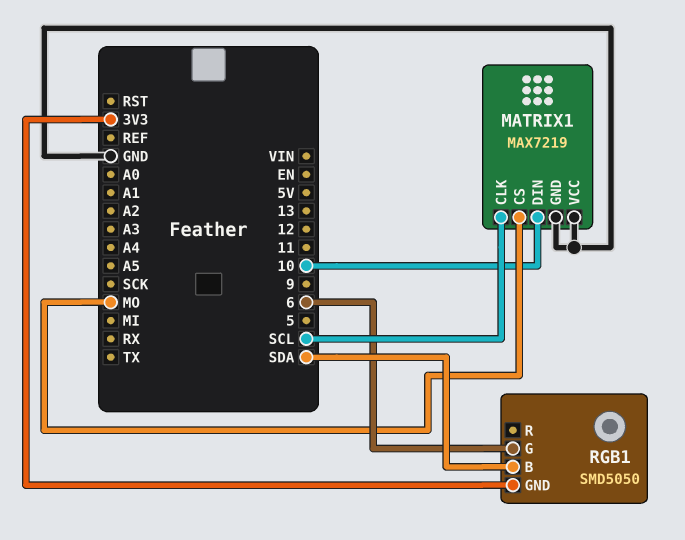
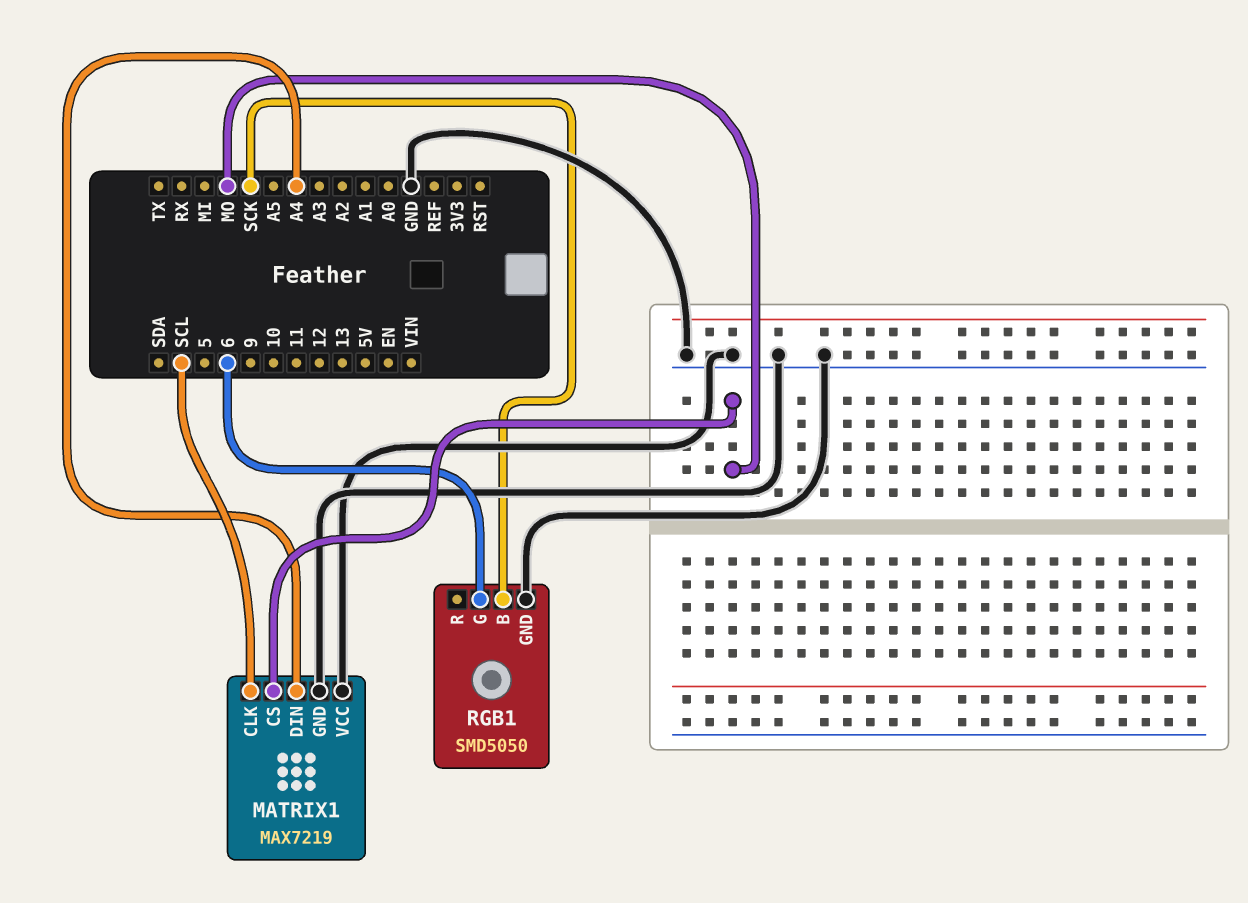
MATRIX1 pin DIN: 10 -> A4
RGB1 pin B: SDA -> SCK
RGB1 pin GND: 3V3 -> GND

